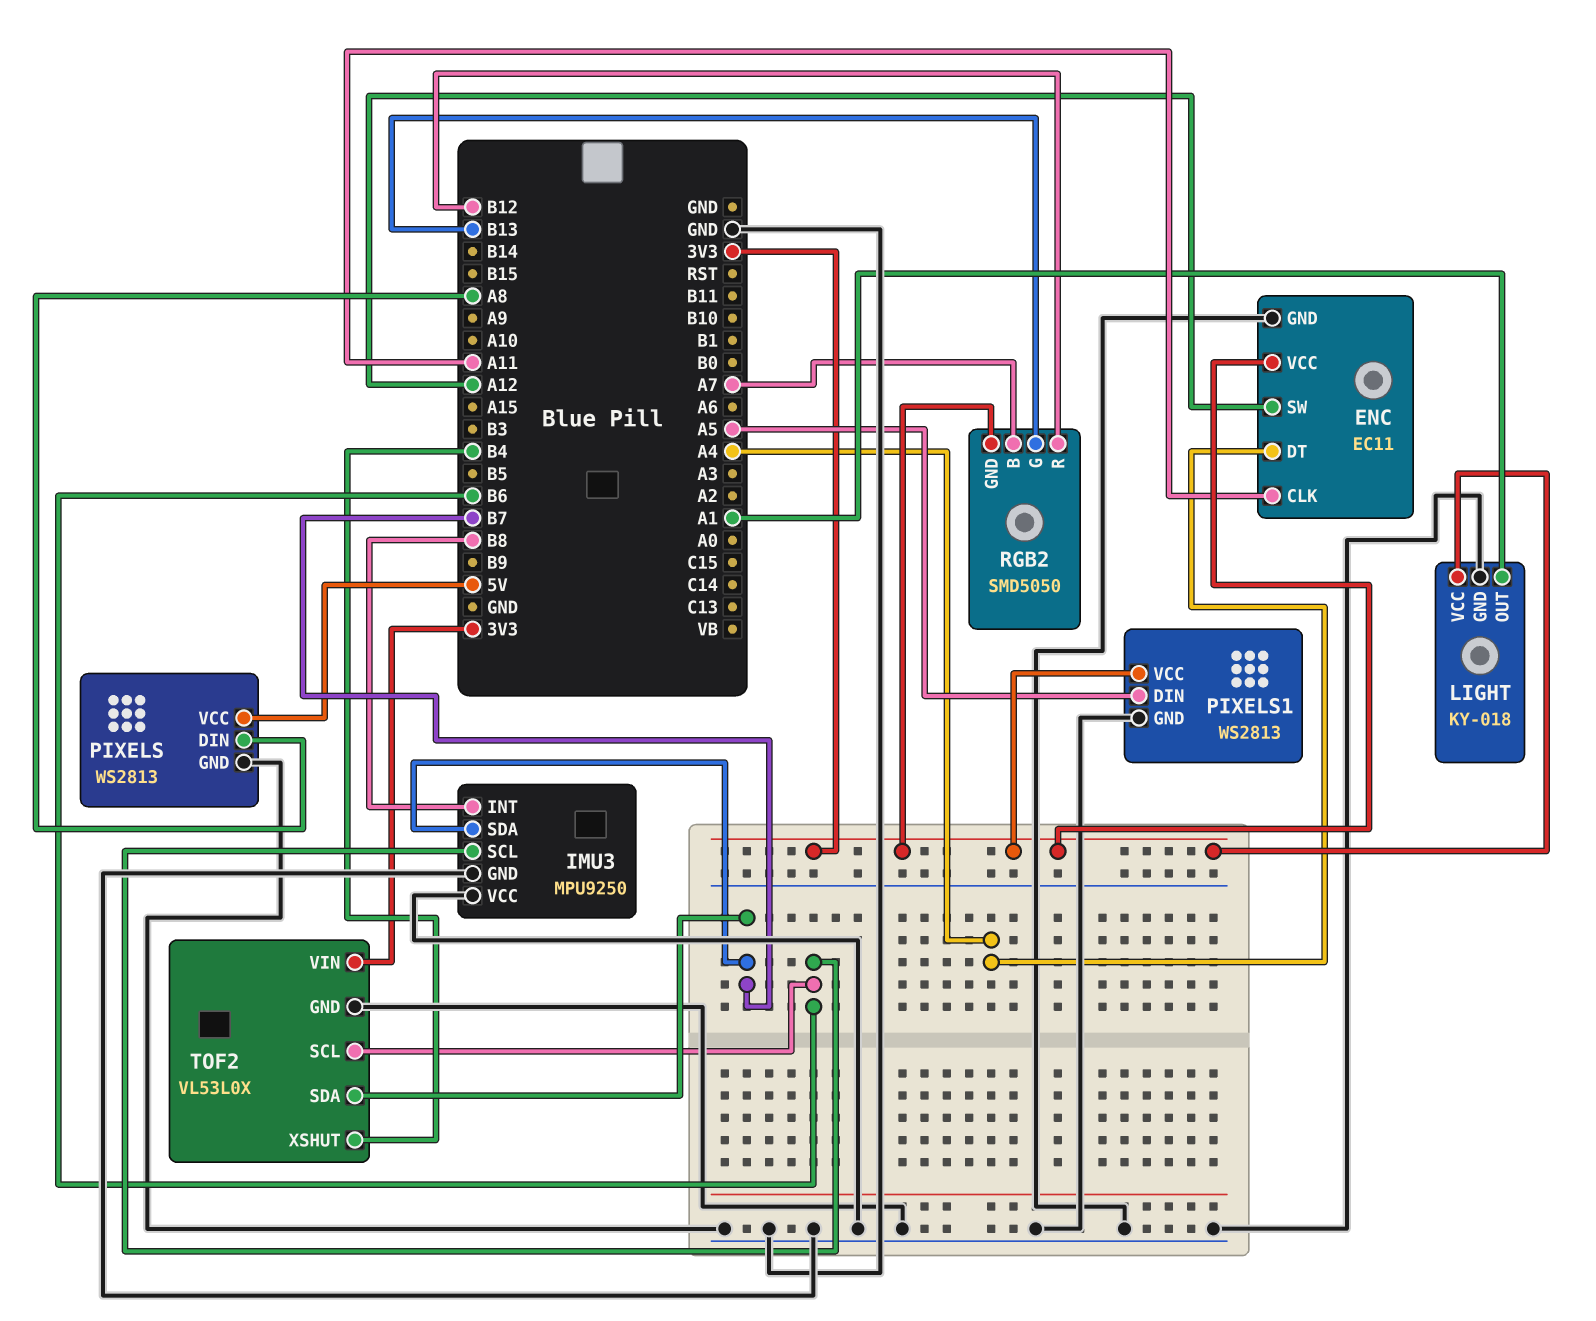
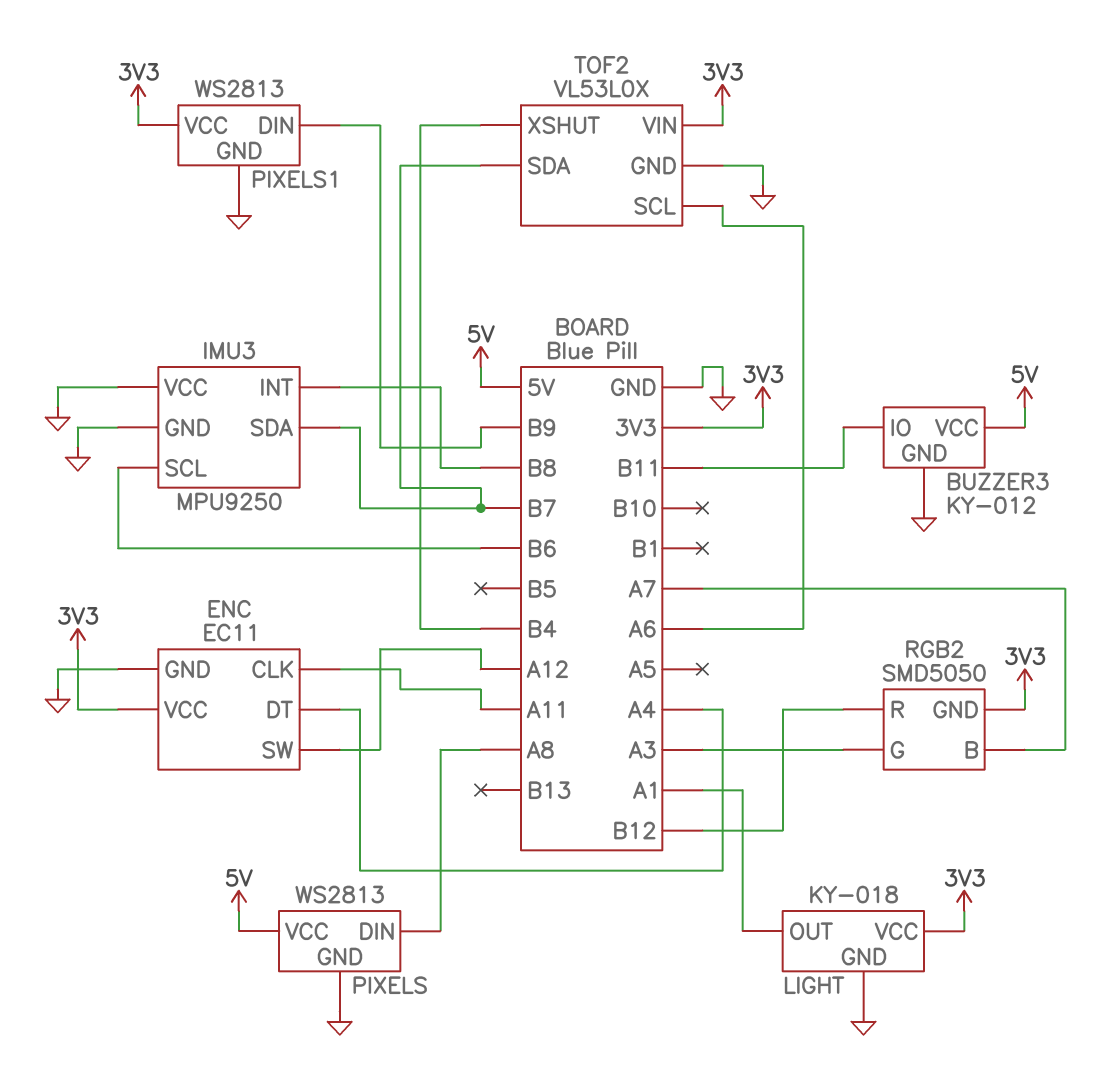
BUZZER3: none -> KY-012
BUZZER3 pin GND: none -> GND
BUZZER3 pin IO: none -> B11
BUZZER3 pin VCC: none -> 5V
PIXELS1 pin DIN: A5 -> B9
RGB2 pin G: B13 -> A3
TOF2 pin SCL: B6 -> A6

